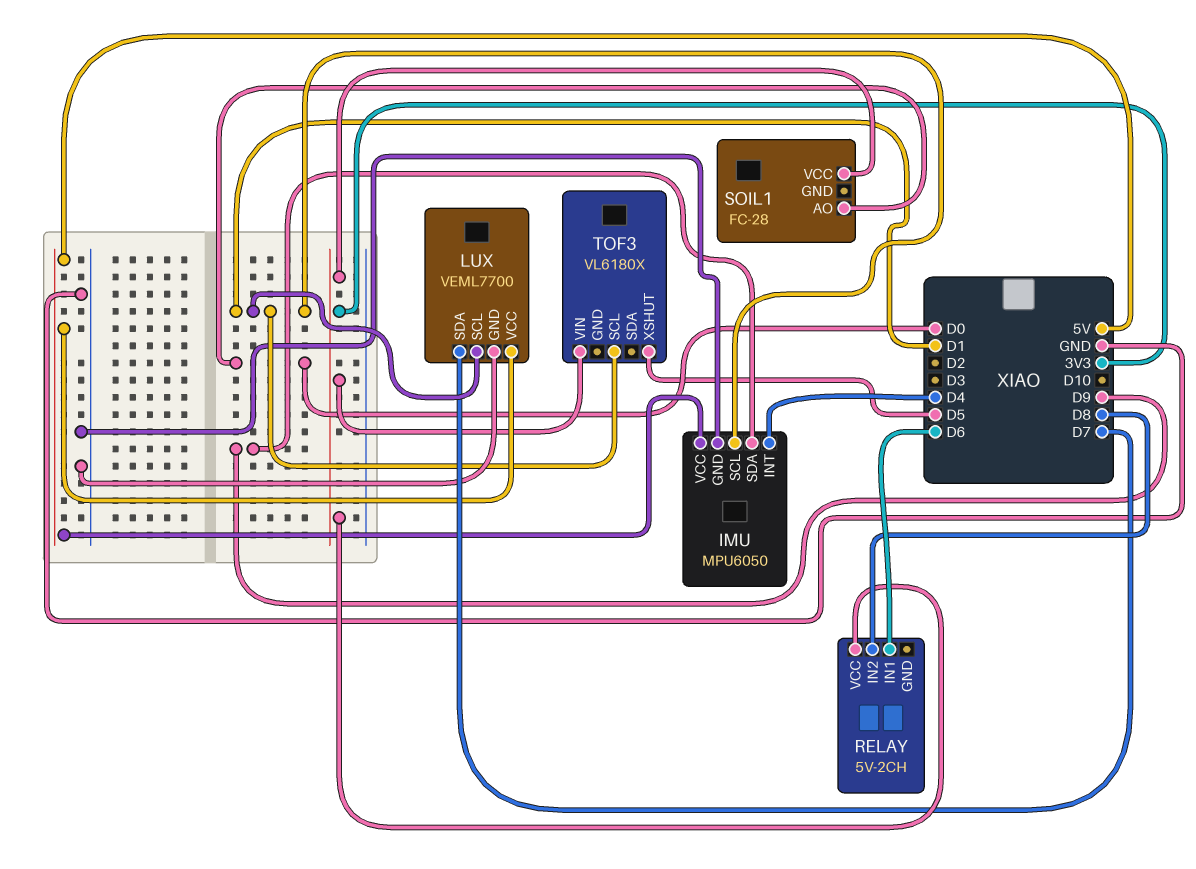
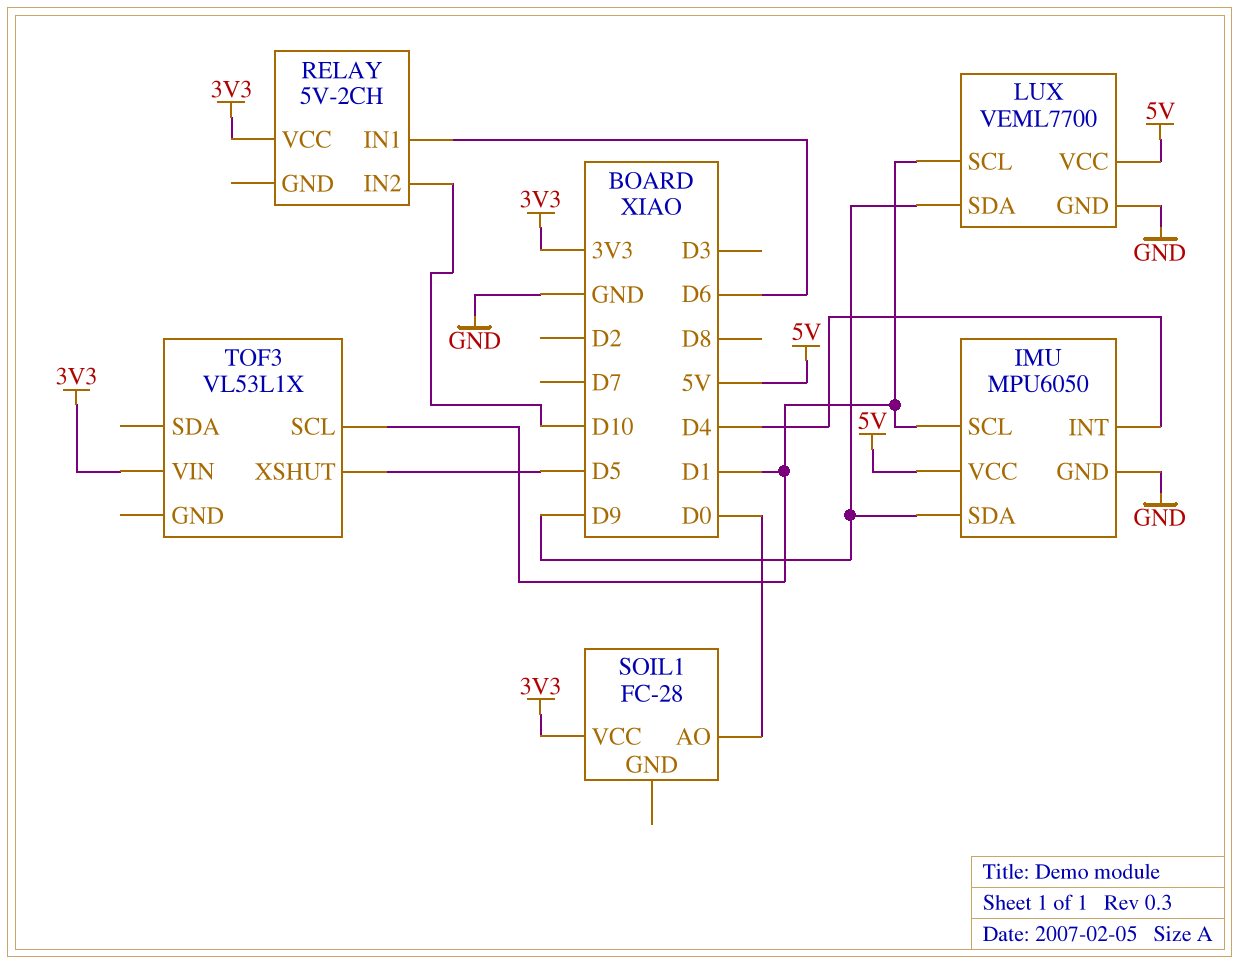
LUX pin SDA: D7 -> D9
RELAY pin IN2: D8 -> D10
TOF3: VL6180X -> VL53L1X

